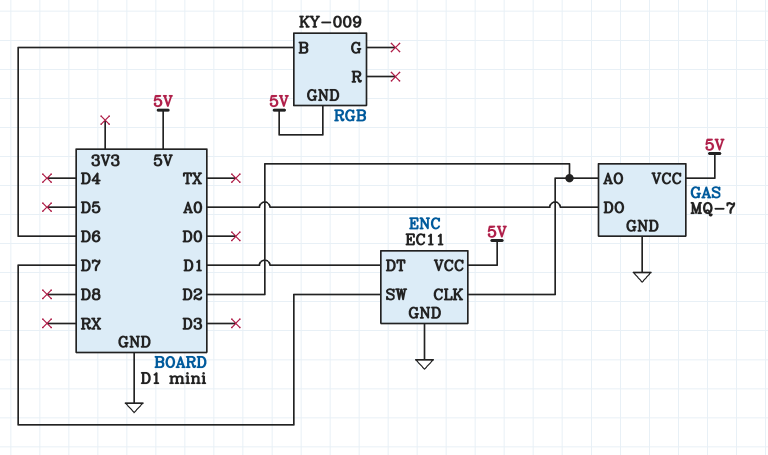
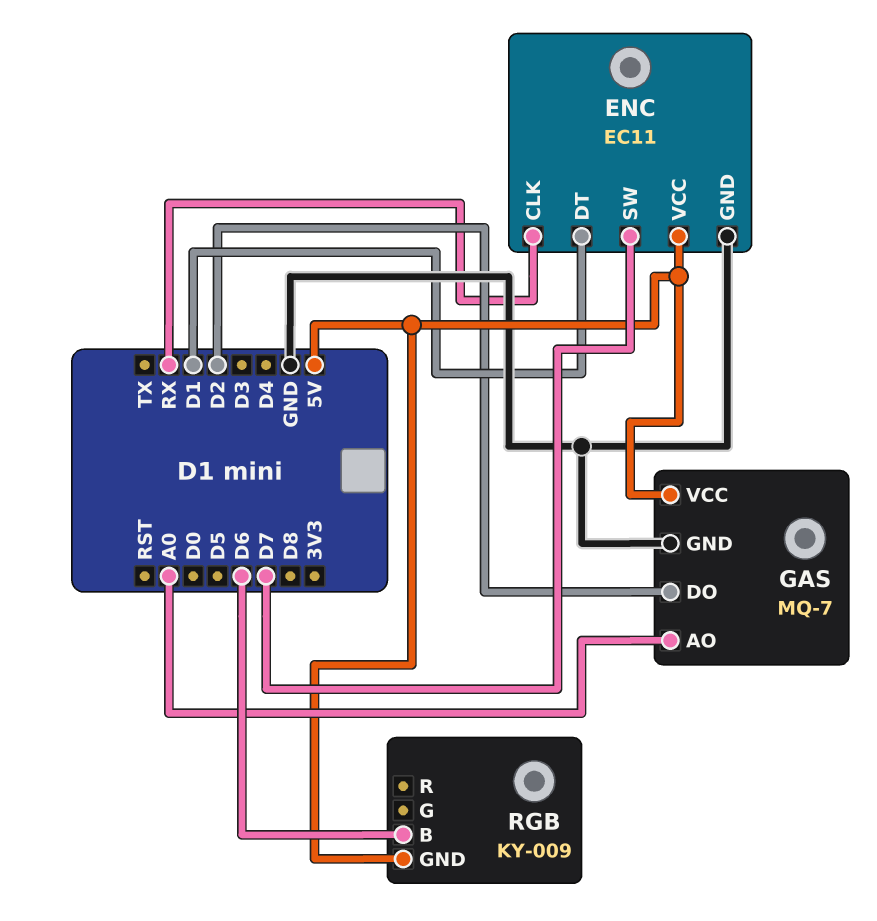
ENC pin CLK: D2 -> RX
GAS pin AO: D2 -> A0
GAS pin DO: A0 -> D2

